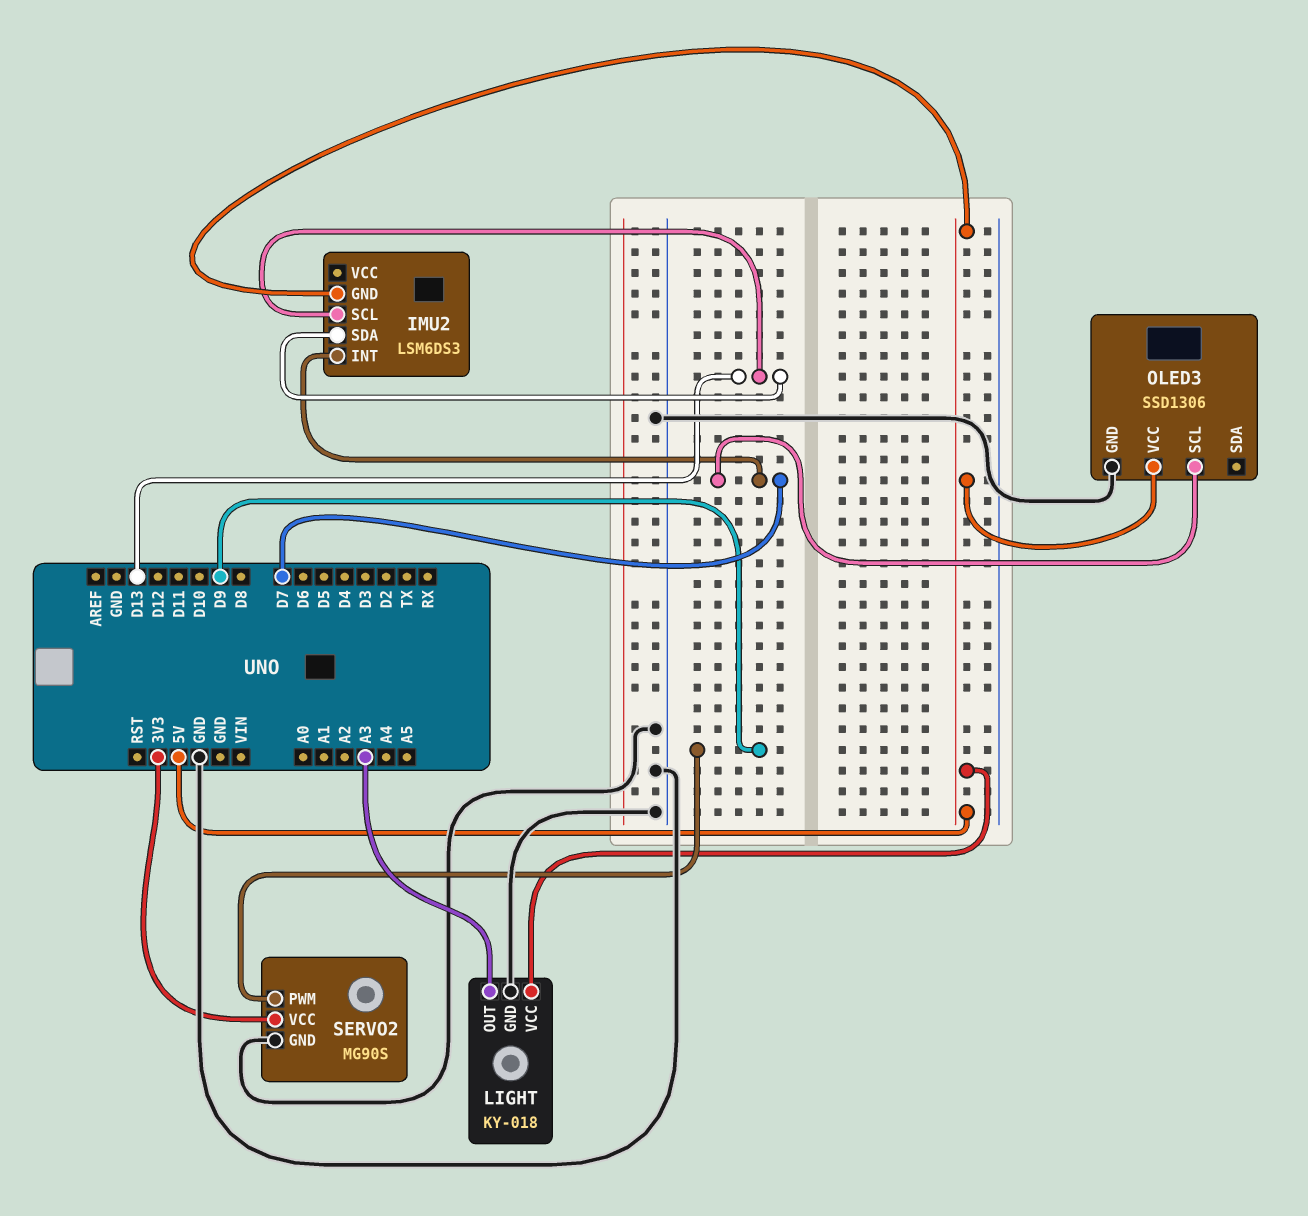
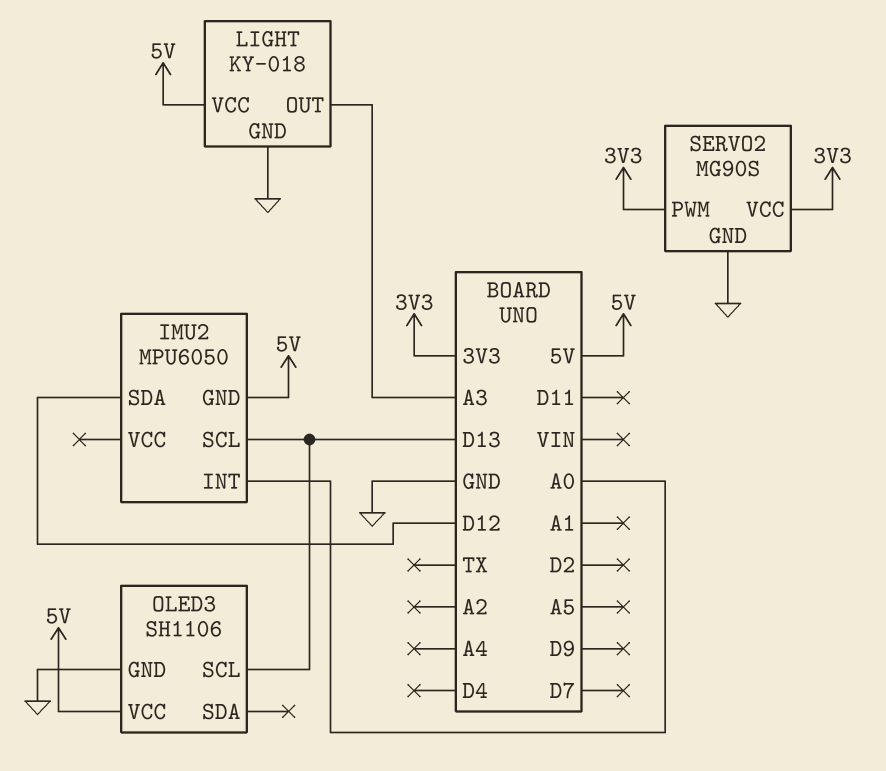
IMU2: LSM6DS3 -> MPU6050
IMU2 pin INT: D7 -> A0
IMU2 pin SDA: D13 -> D12
OLED3: SSD1306 -> SH1106
OLED3 pin SCL: D7 -> D13
SERVO2 pin PWM: D9 -> 3V3

